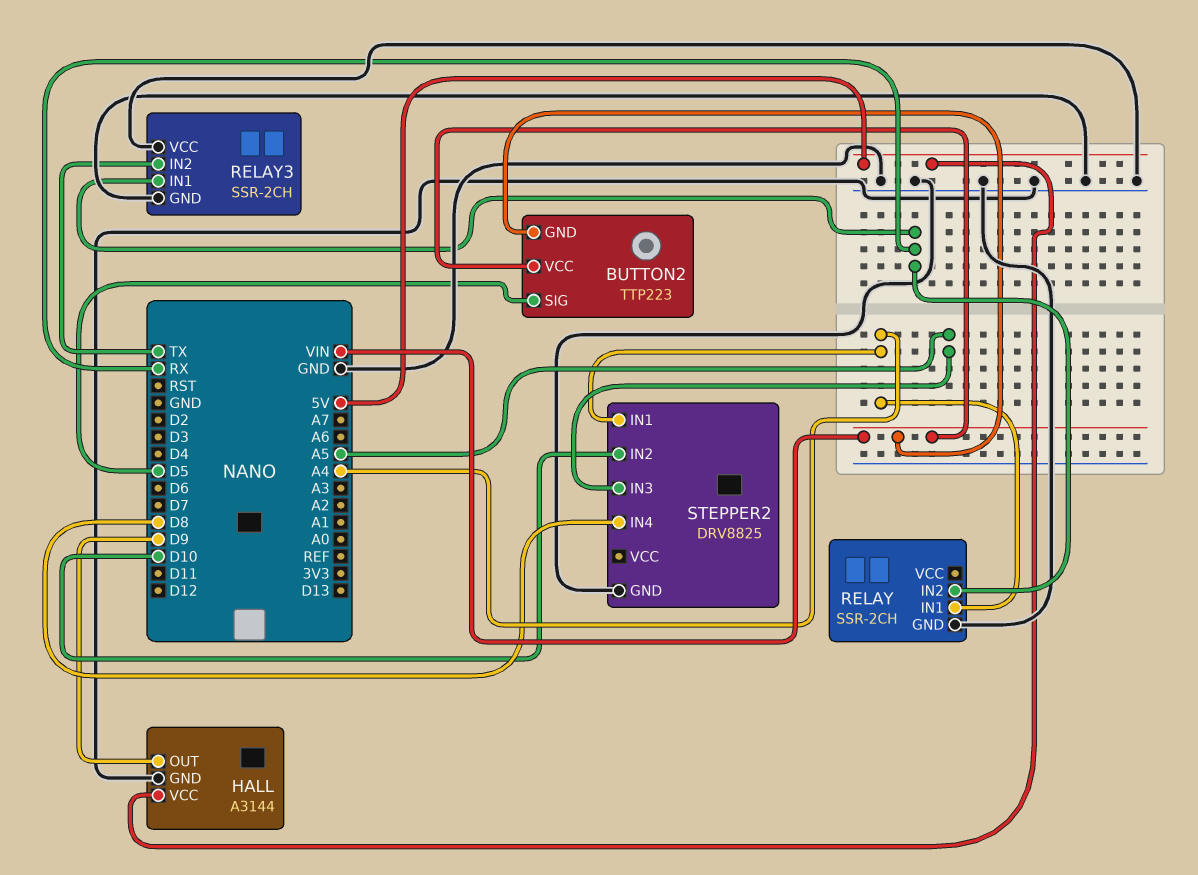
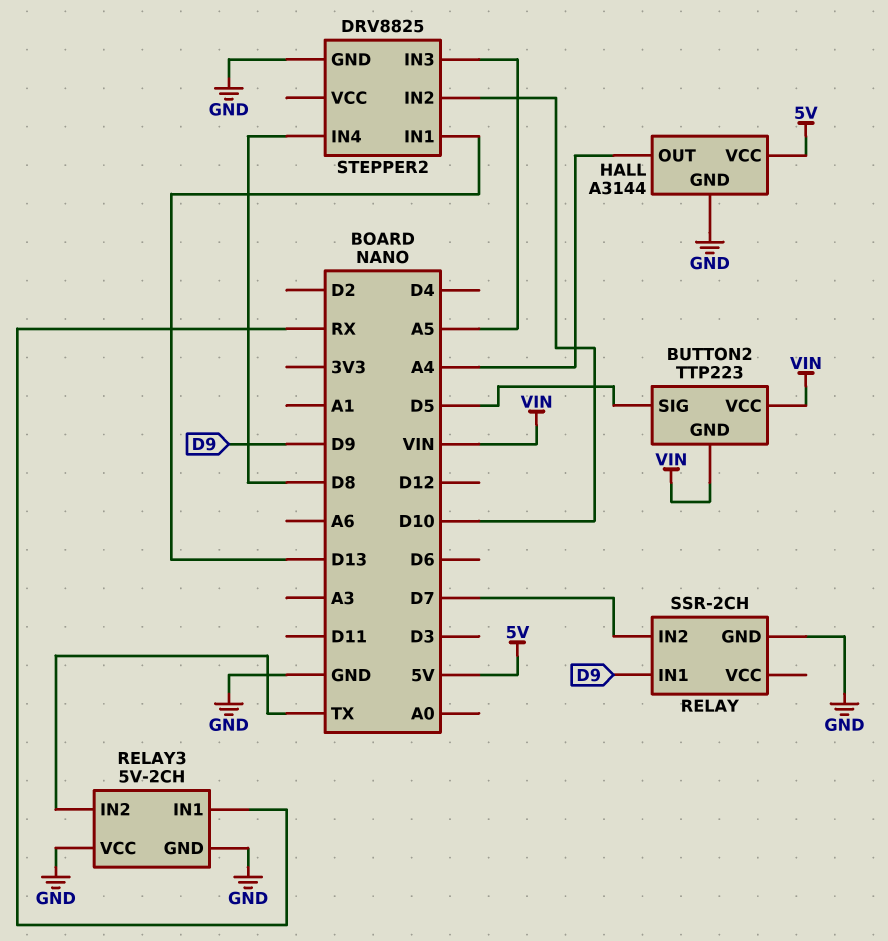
HALL pin OUT: D9 -> A4
RELAY pin IN1: A4 -> D9
RELAY pin IN2: RX -> D7
RELAY3: SSR-2CH -> 5V-2CH
STEPPER2 pin IN1: A4 -> D13

